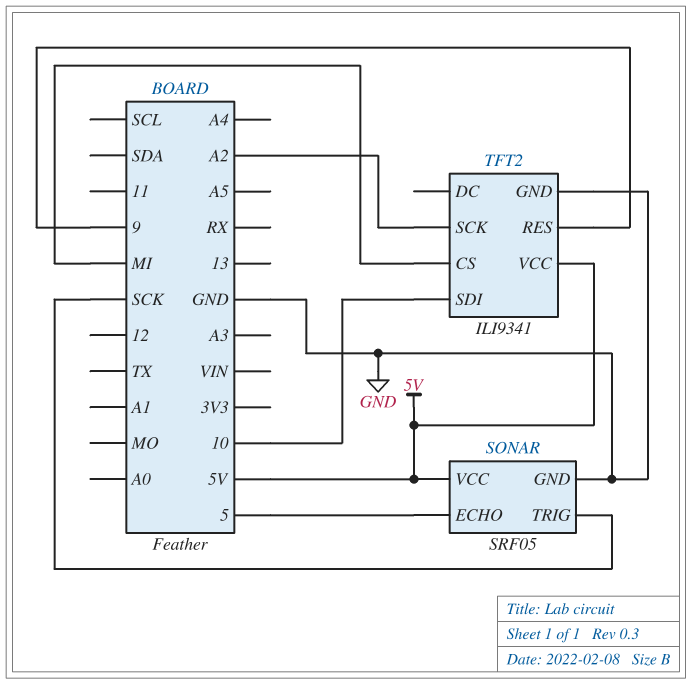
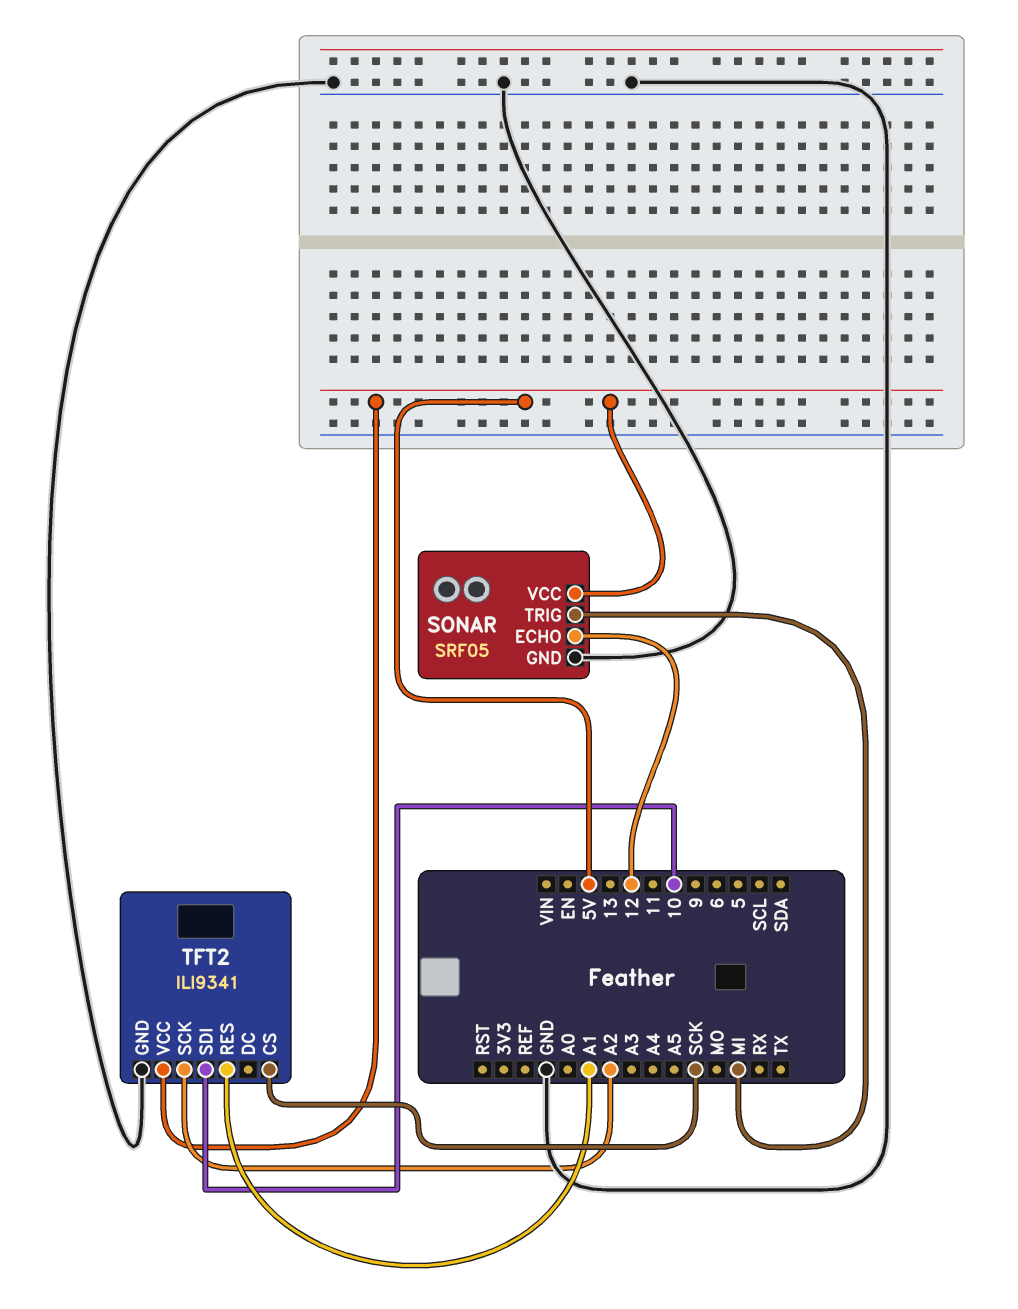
SONAR pin ECHO: 5 -> 12
SONAR pin TRIG: SCK -> MI
TFT2 pin CS: MI -> SCK
TFT2 pin RES: 9 -> A1

